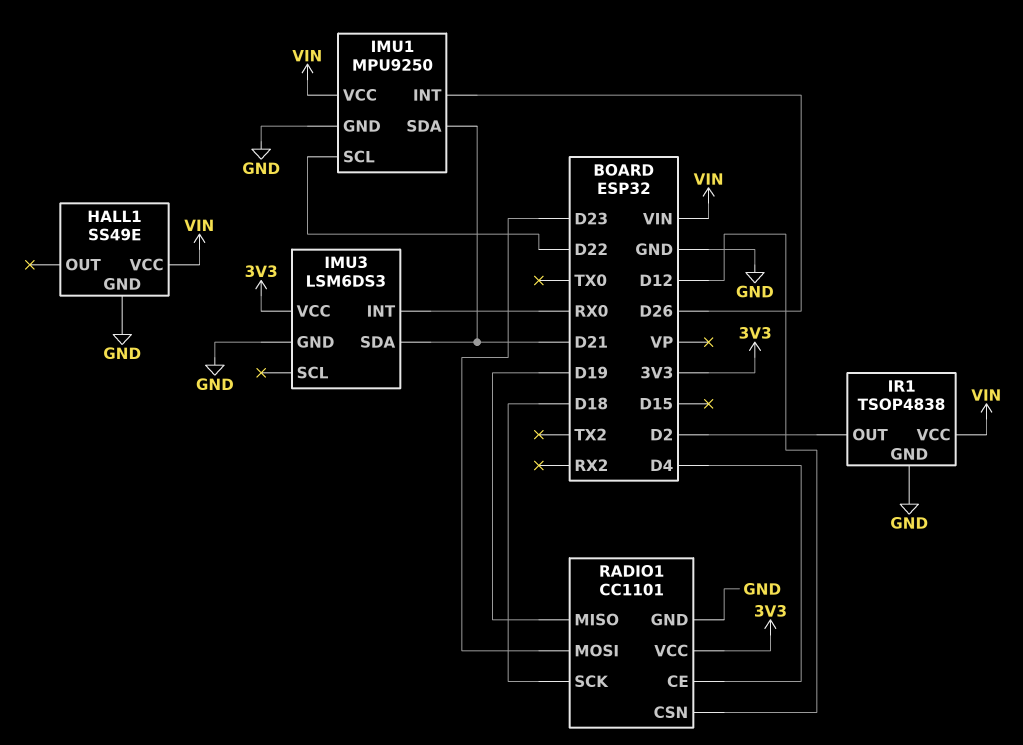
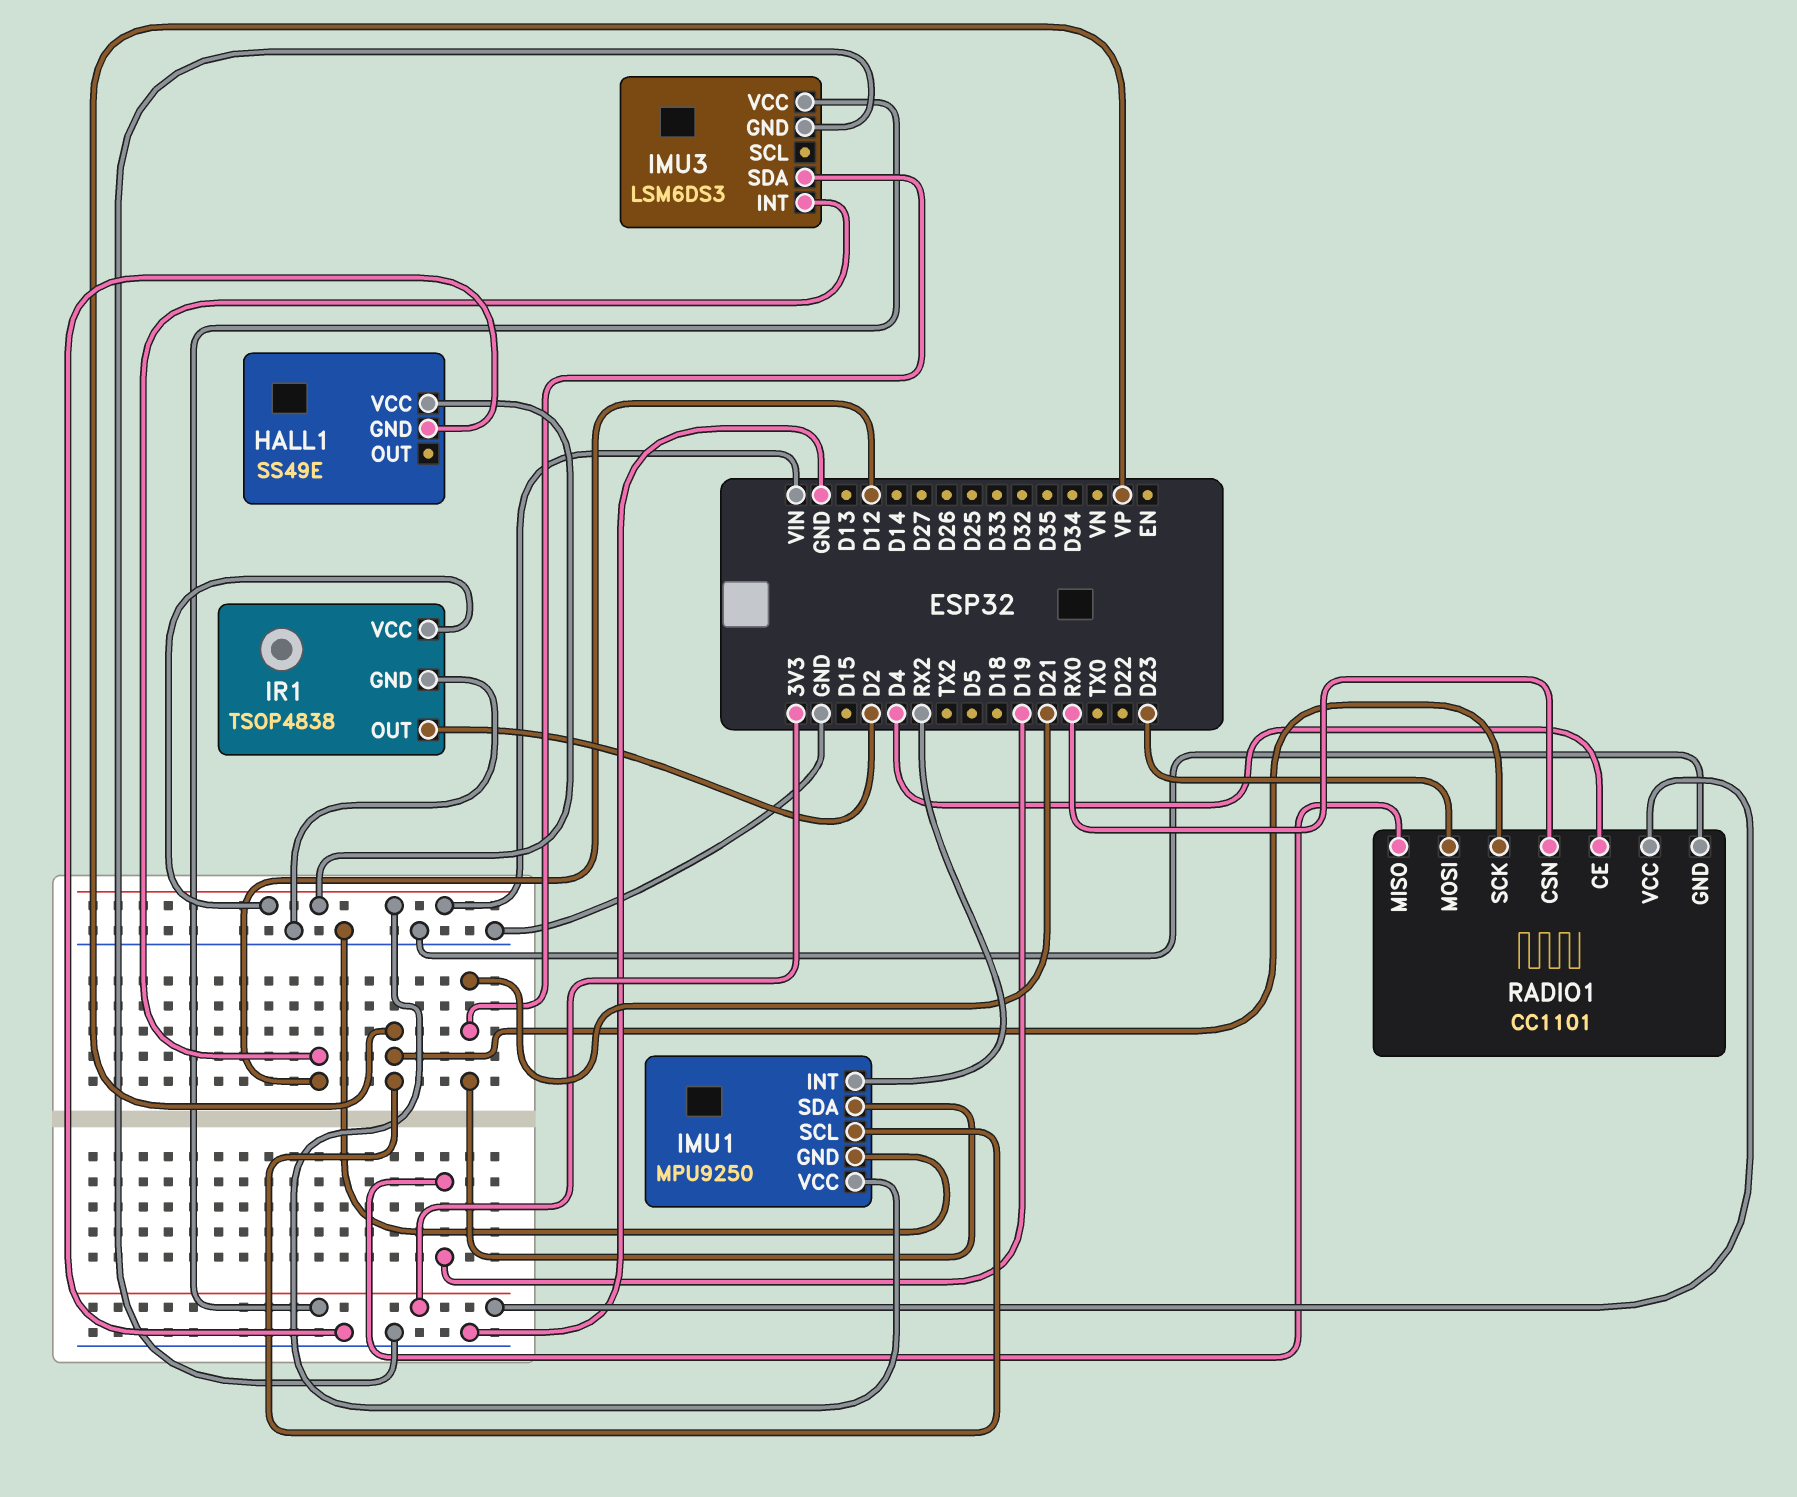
IMU1 pin INT: D26 -> RX2
IMU1 pin SCL: D22 -> VP
IMU3 pin INT: RX0 -> D12
RADIO1 pin CSN: D12 -> RX0
RADIO1 pin SCK: D18 -> VP

